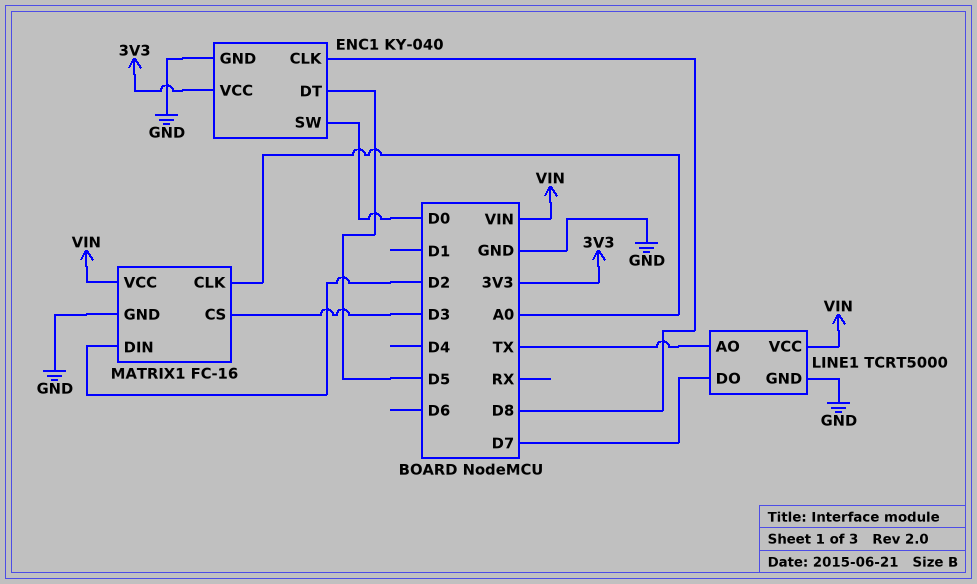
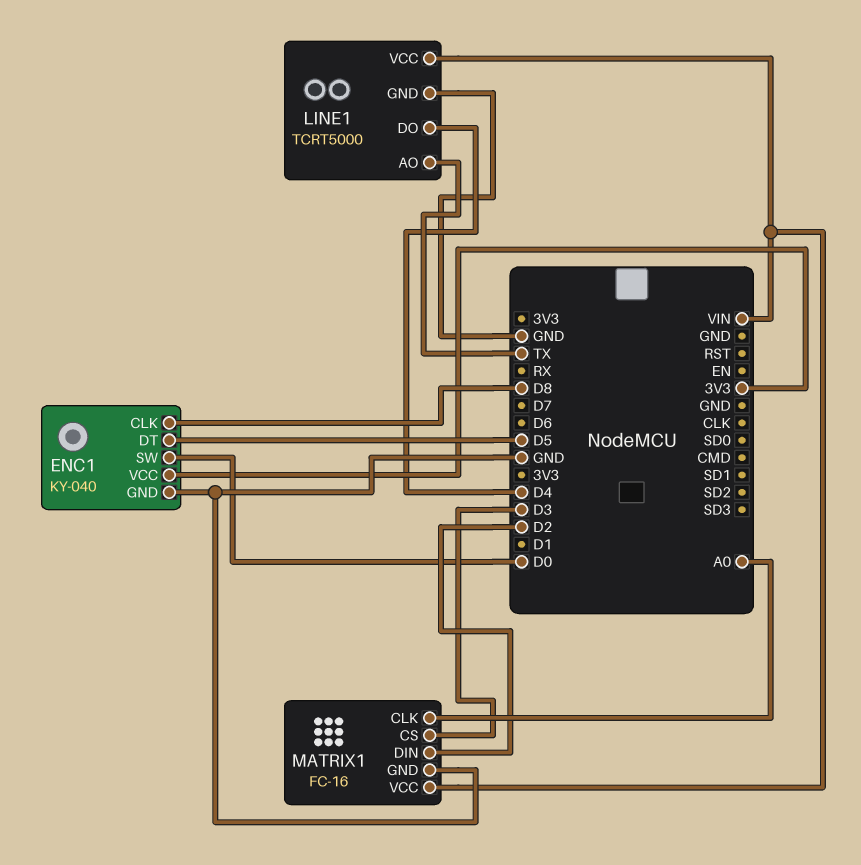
LINE1 pin DO: D7 -> D4

